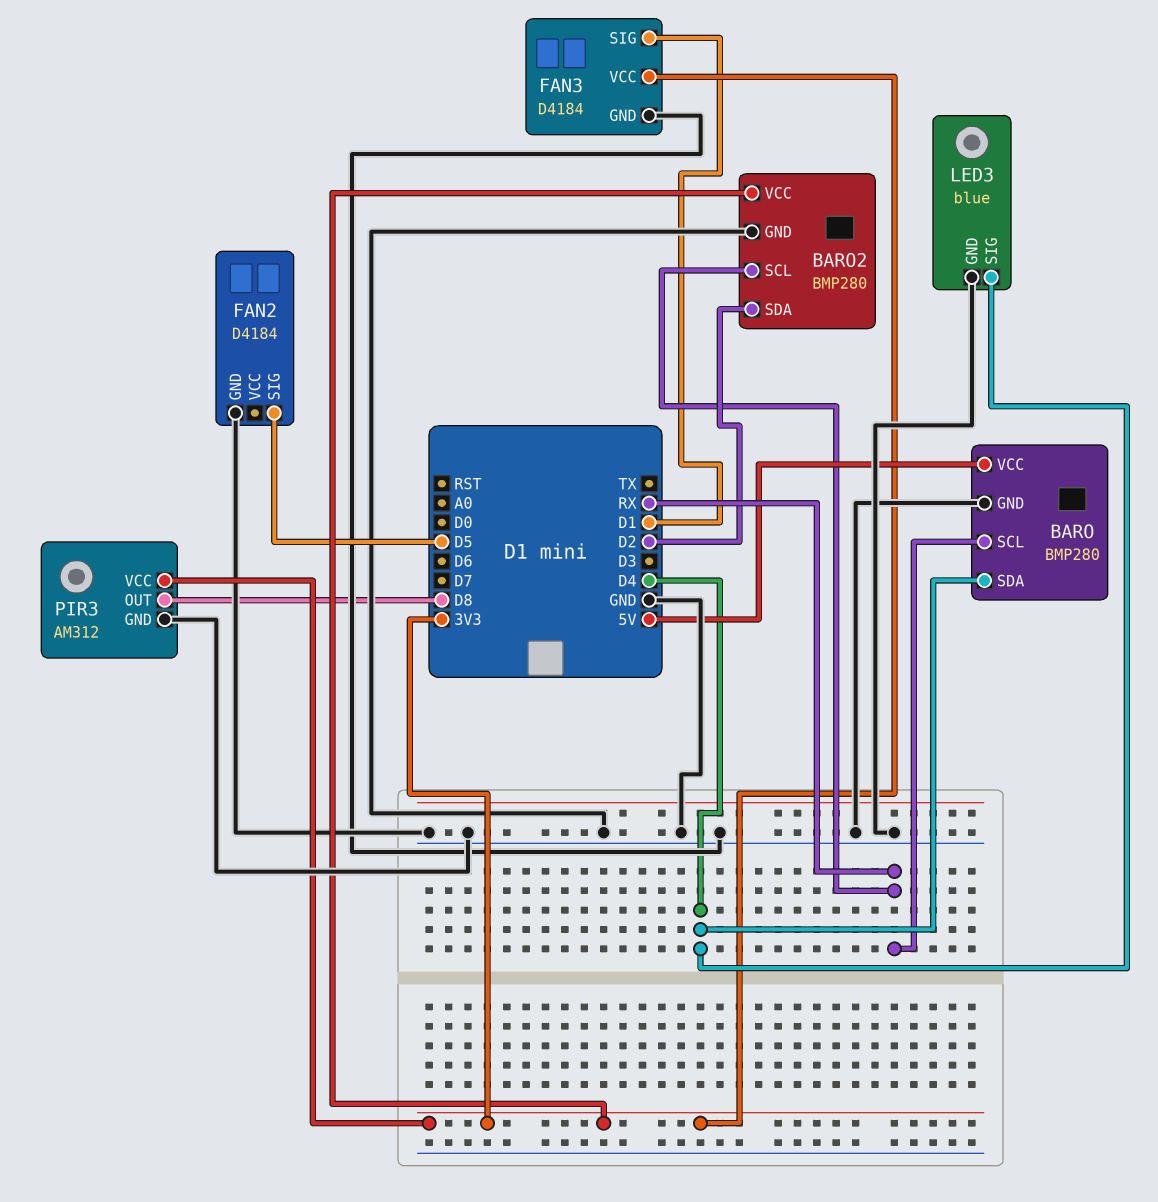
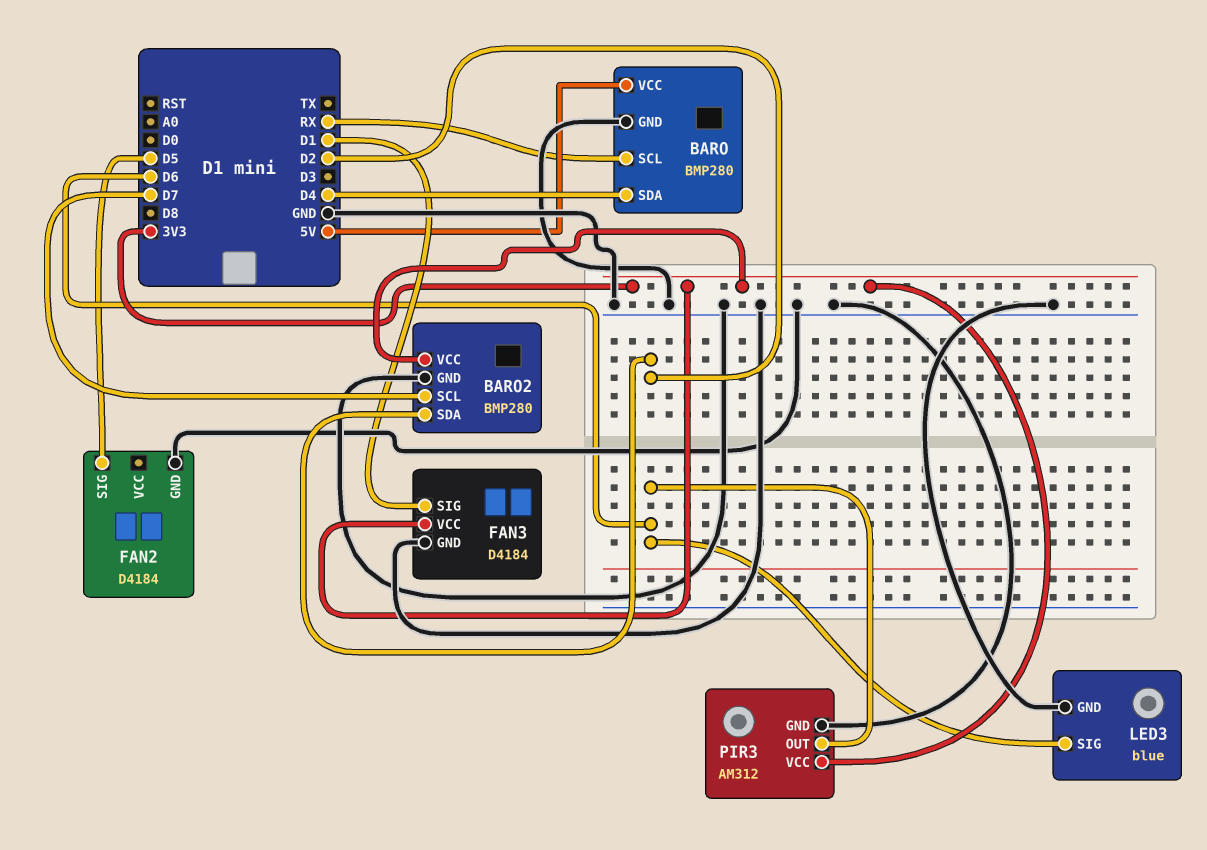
BARO2 pin SCL: RX -> D7
LED3 pin SIG: D4 -> D6
PIR3 pin OUT: D8 -> D6

